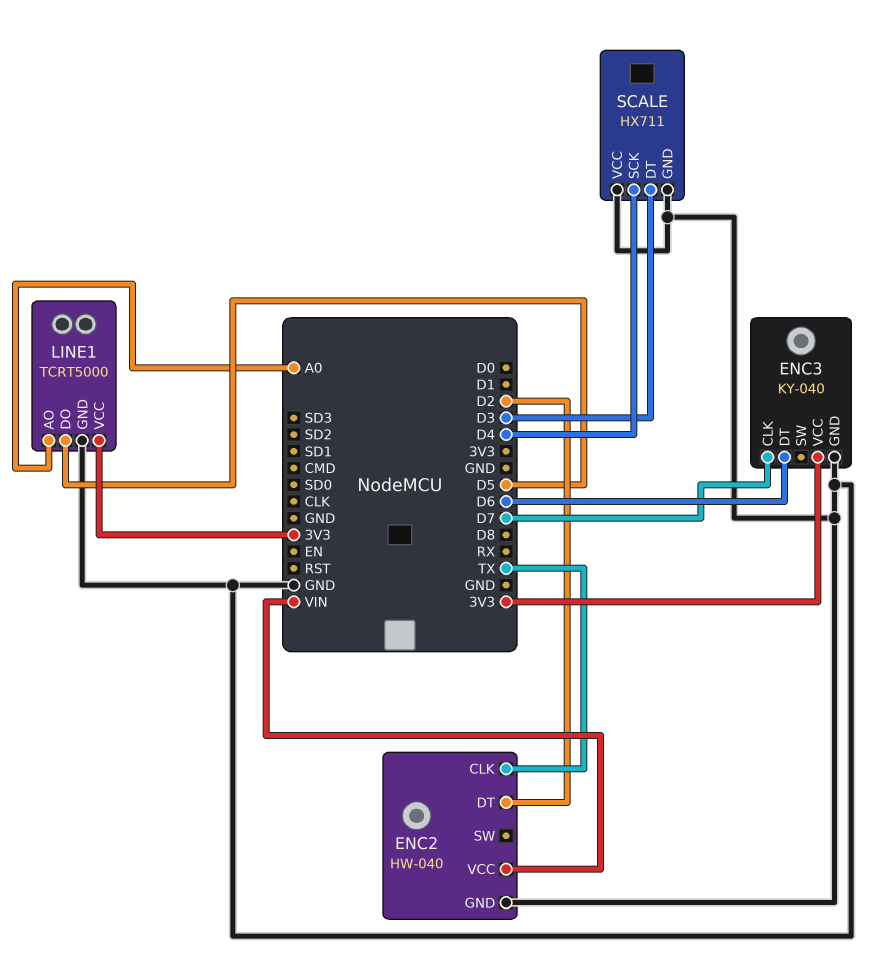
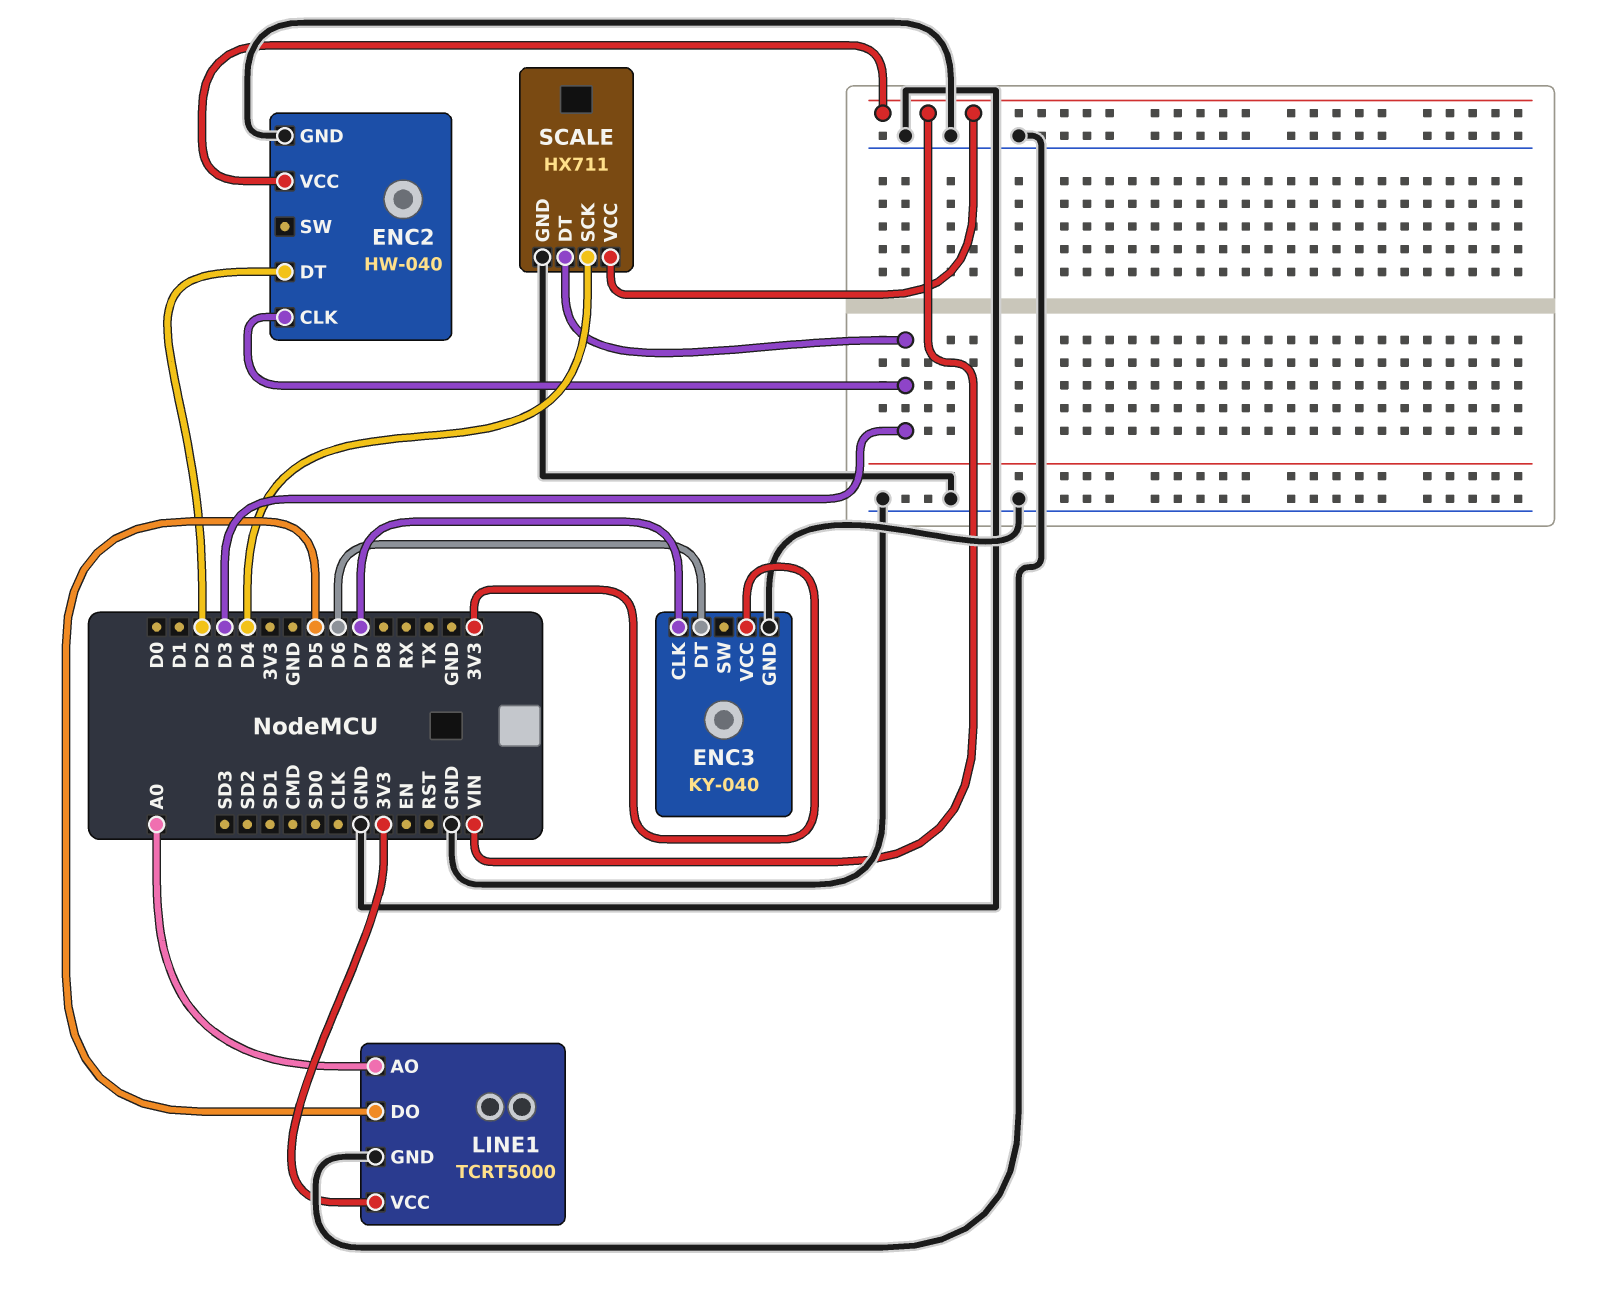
ENC2 pin CLK: TX -> D3
SCALE pin VCC: GND -> VIN

